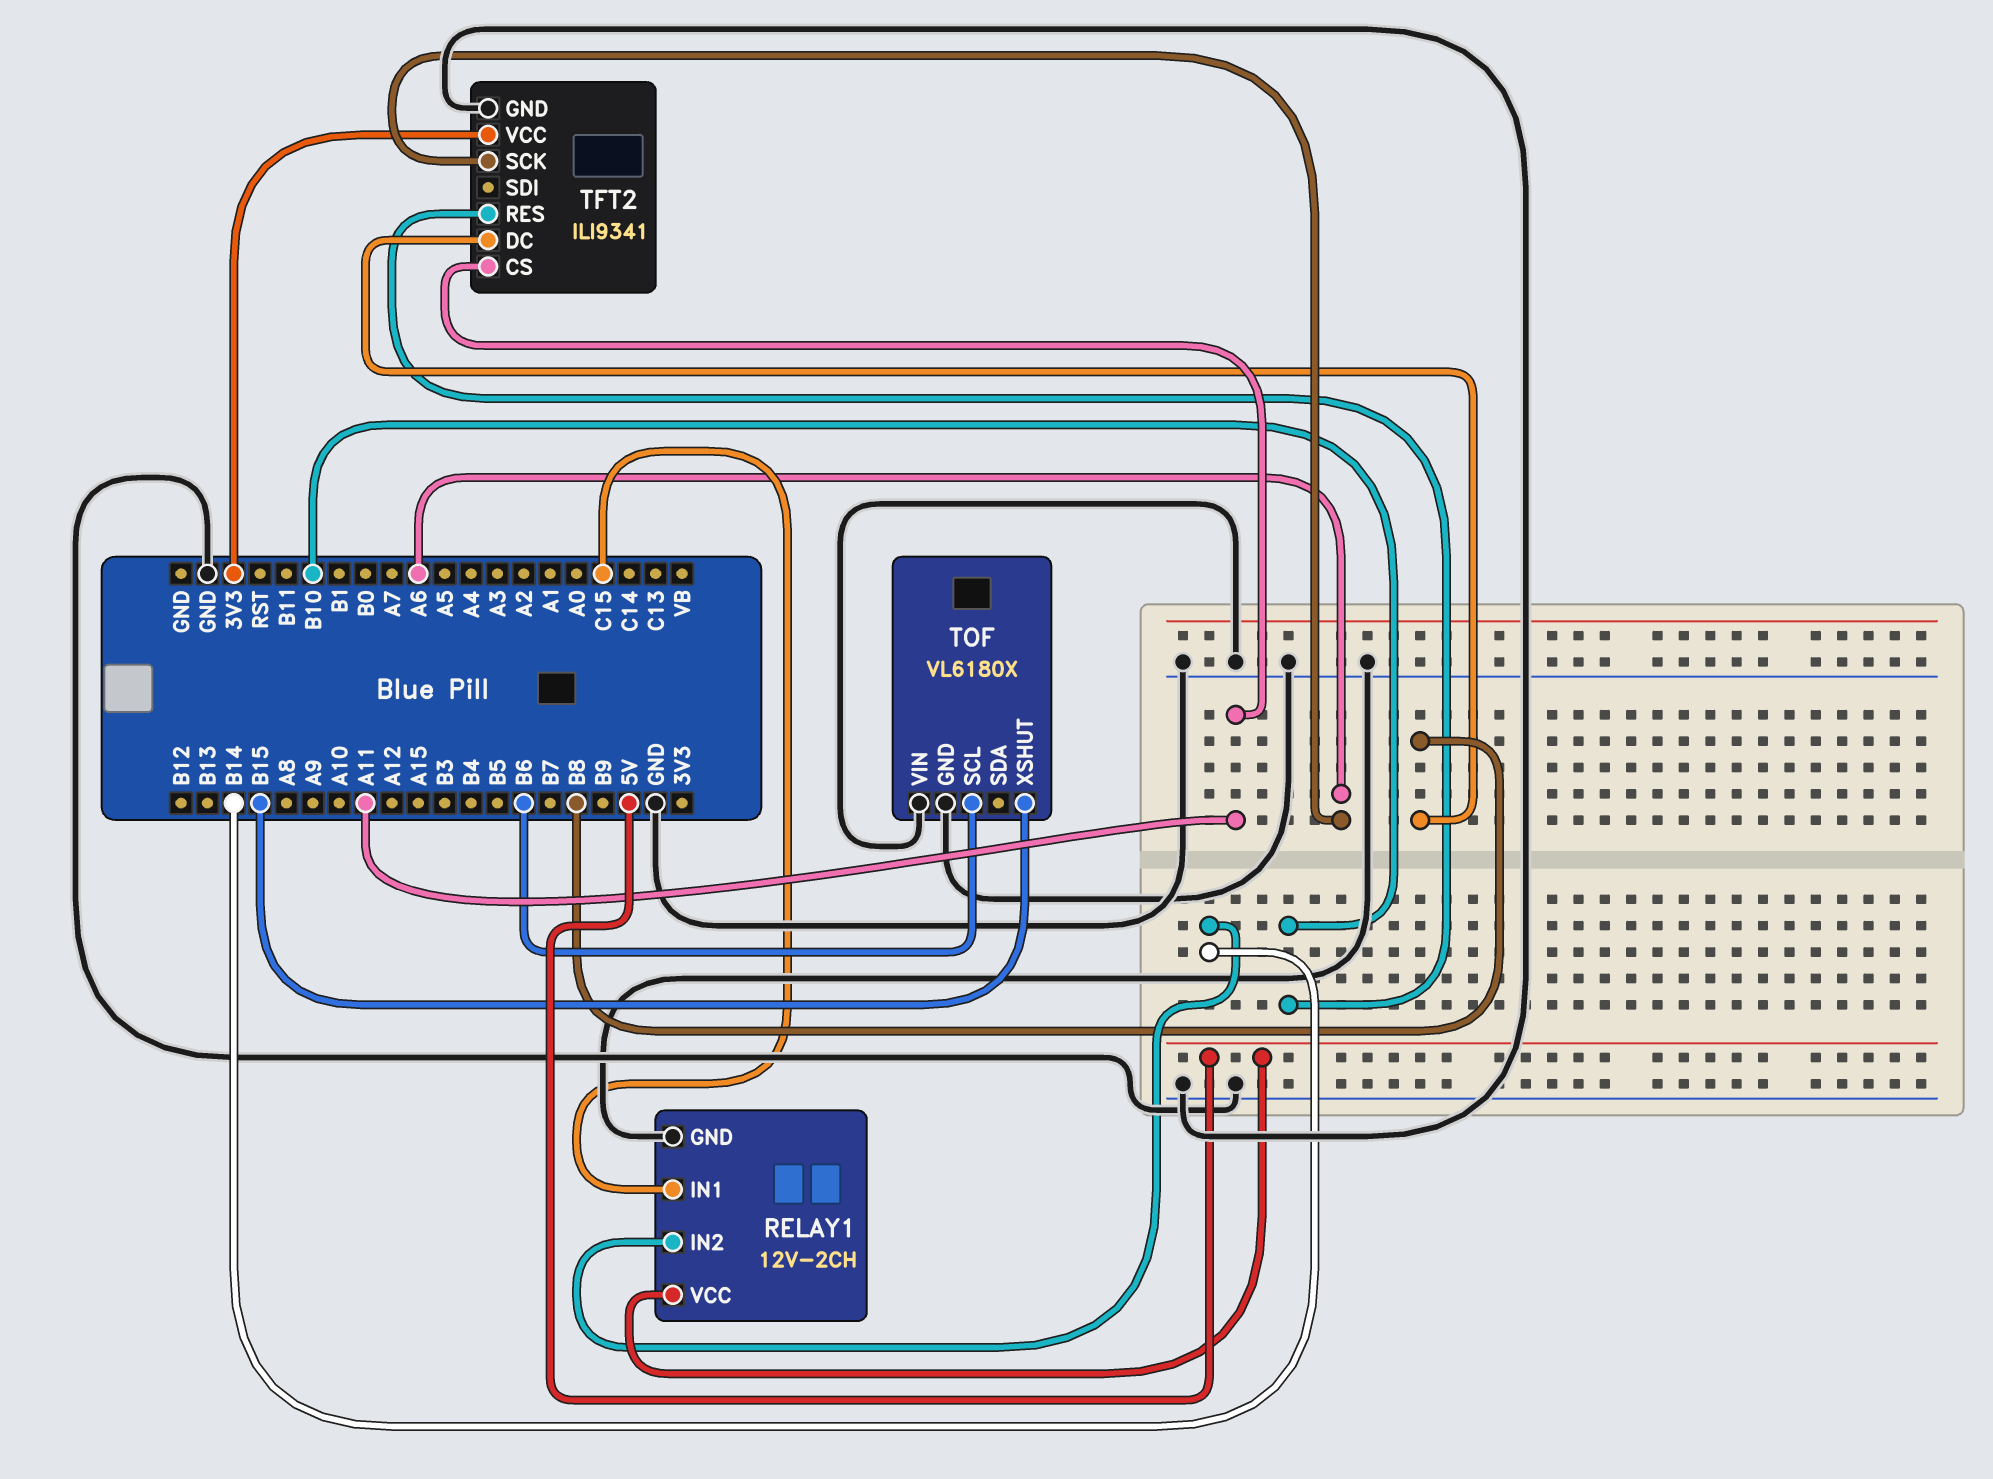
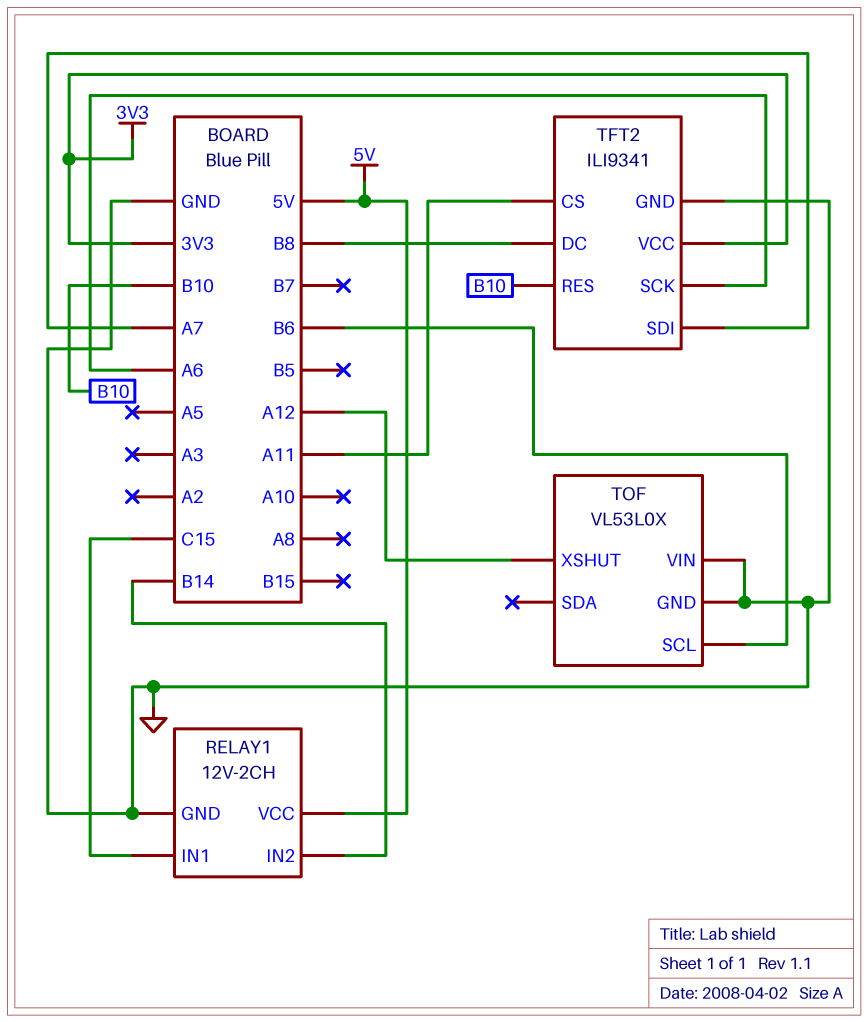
TFT2 pin SDI: none -> A7
TOF: VL6180X -> VL53L0X
TOF pin XSHUT: B15 -> A12

